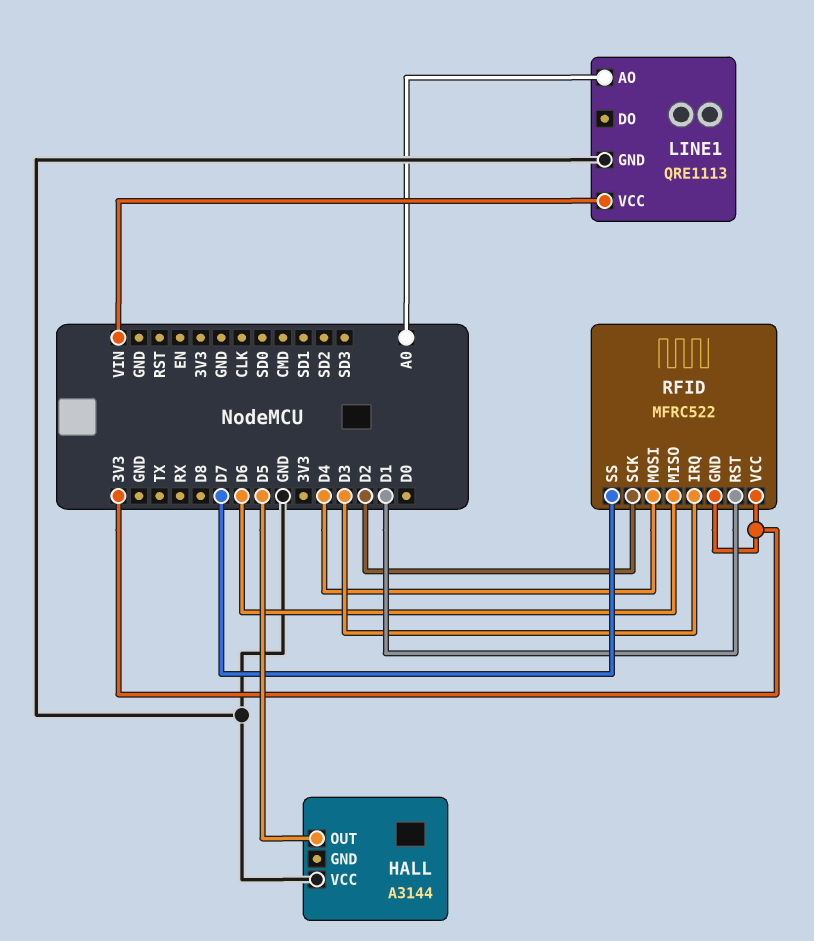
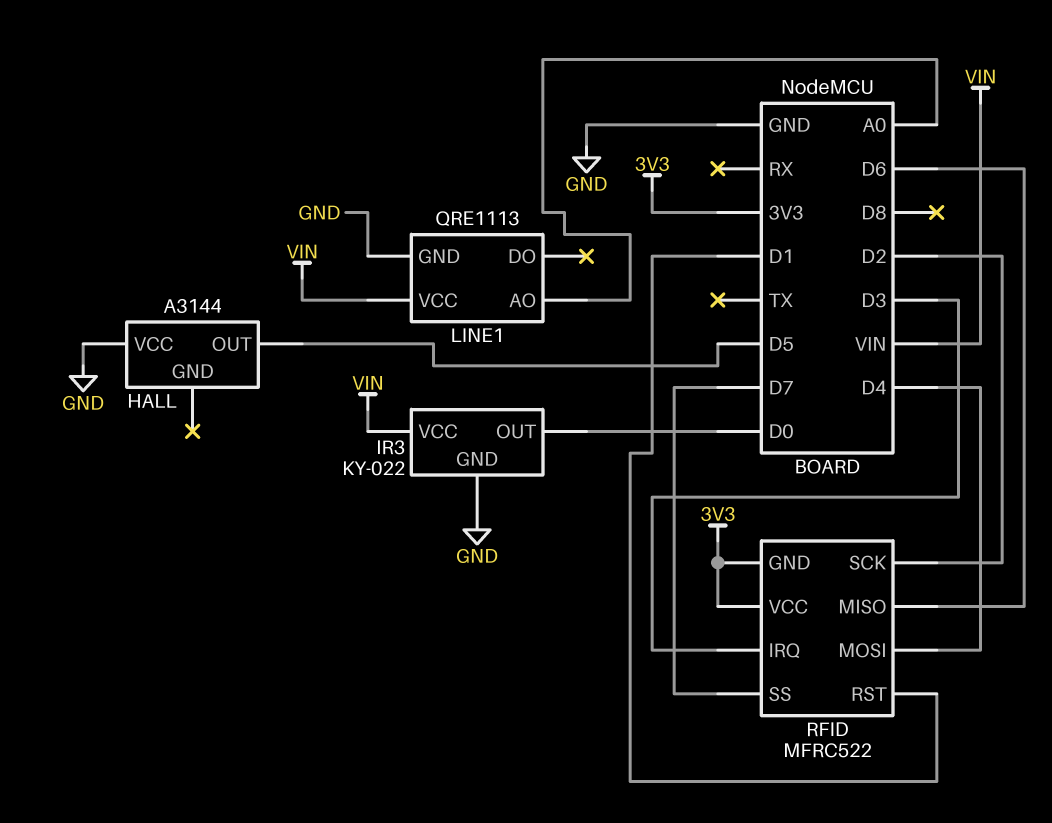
IR3: none -> KY-022
IR3 pin GND: none -> GND
IR3 pin OUT: none -> D0
IR3 pin VCC: none -> VIN

